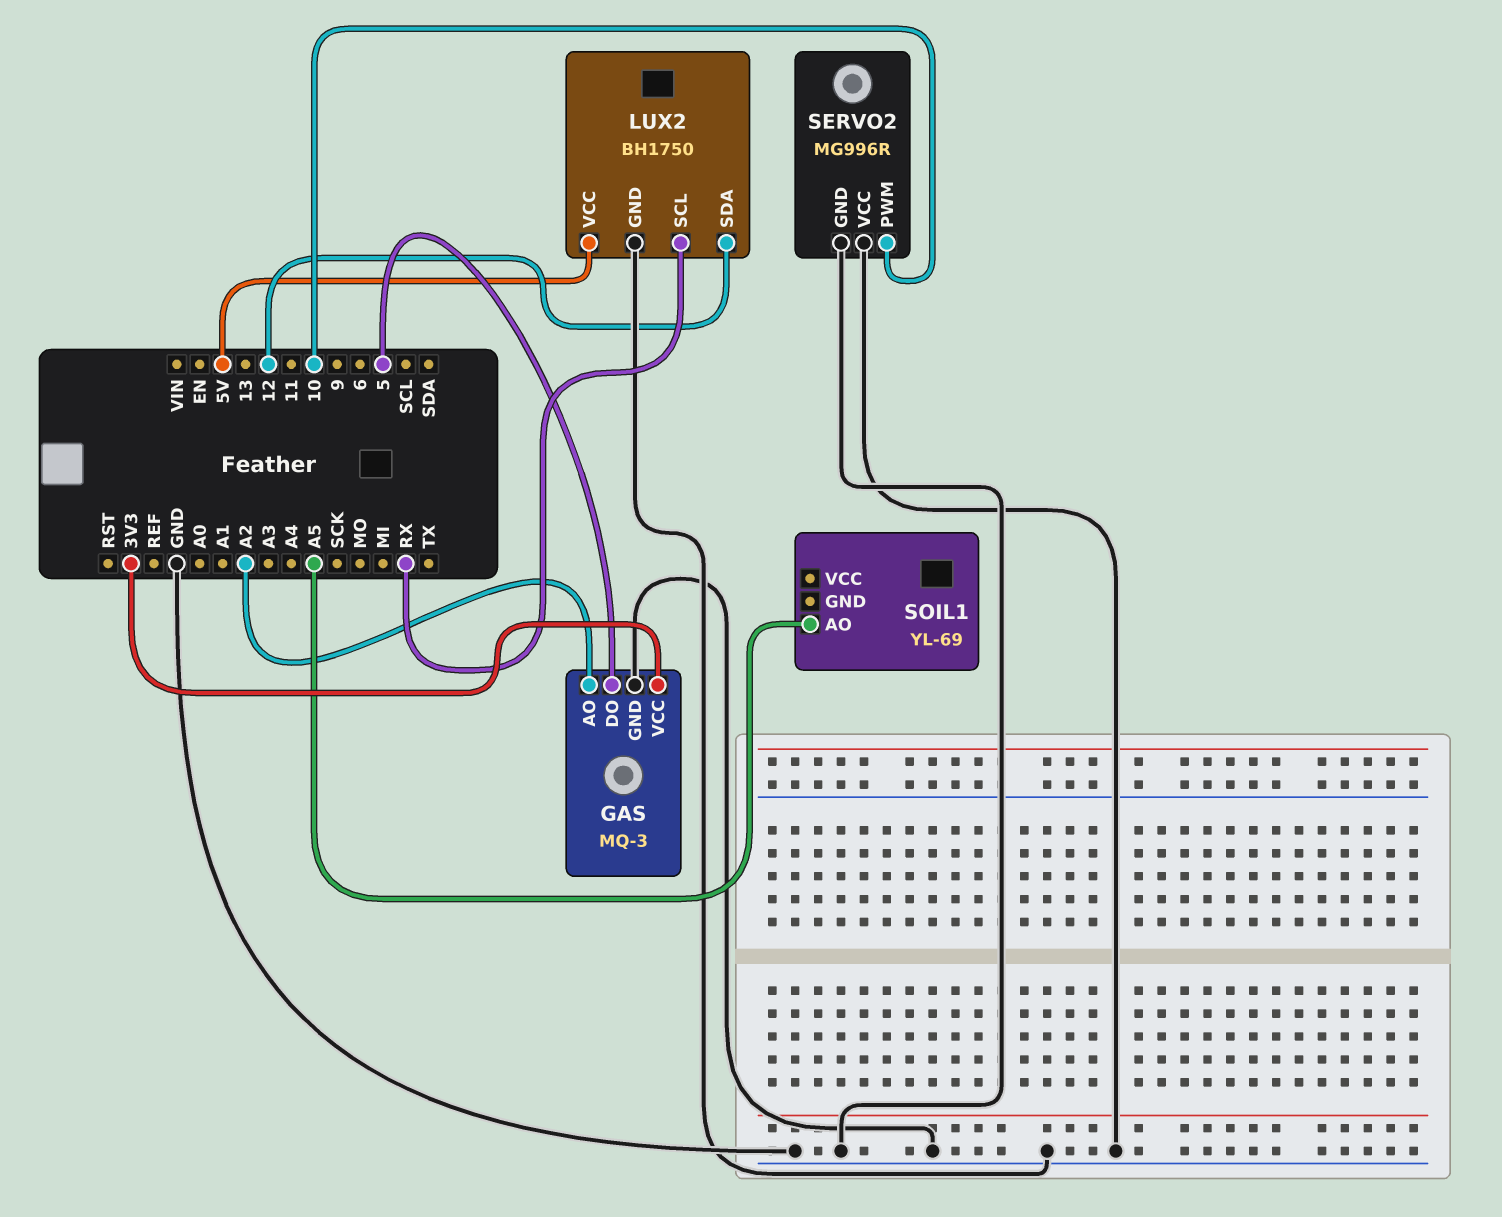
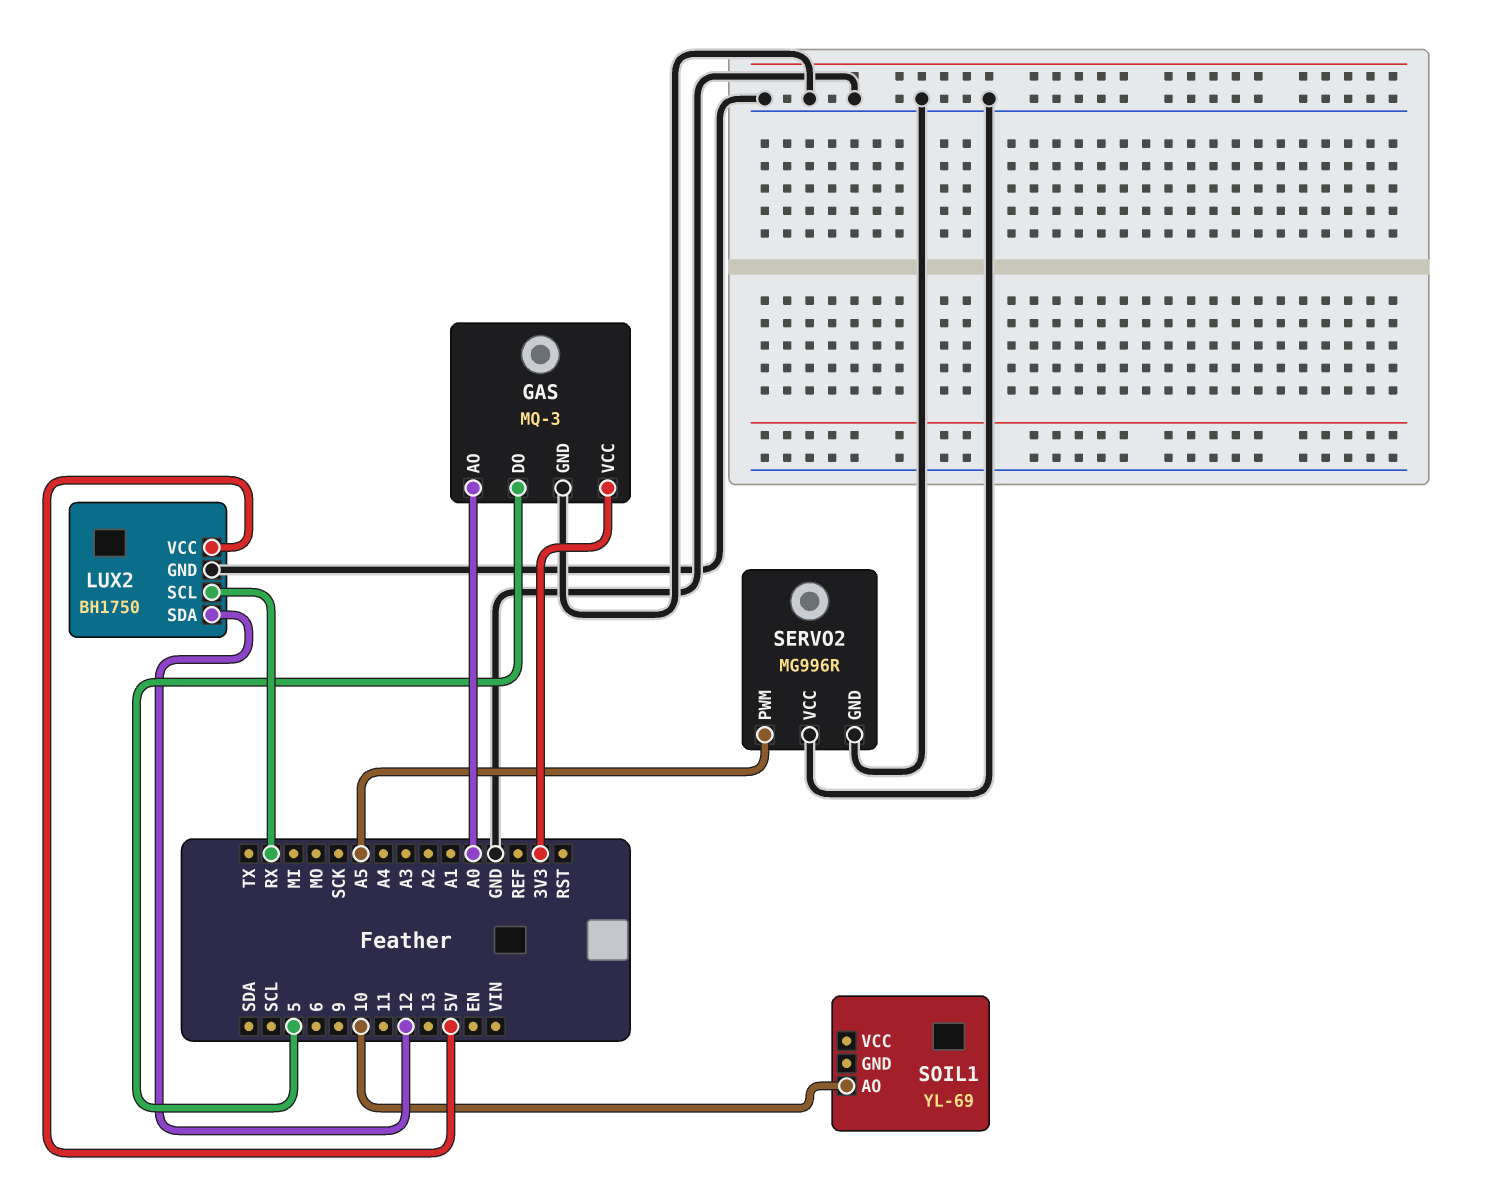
GAS pin AO: A2 -> A0
SERVO2 pin PWM: 10 -> A5
SOIL1 pin AO: A5 -> 10

